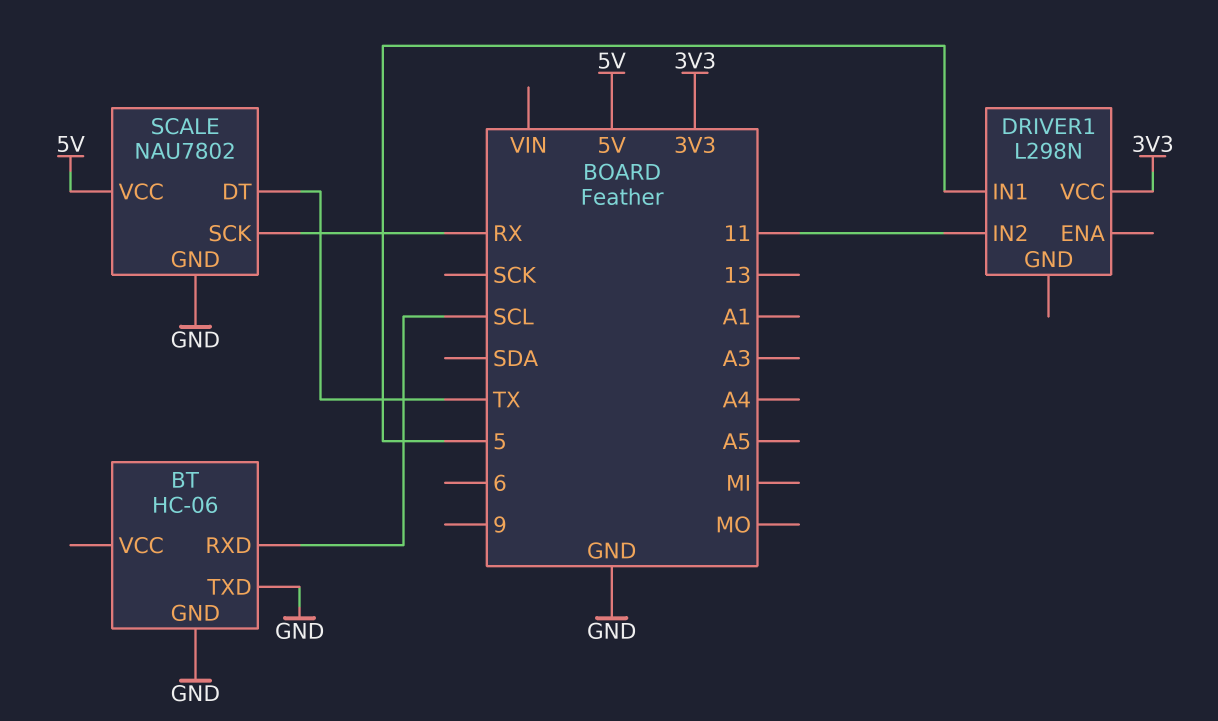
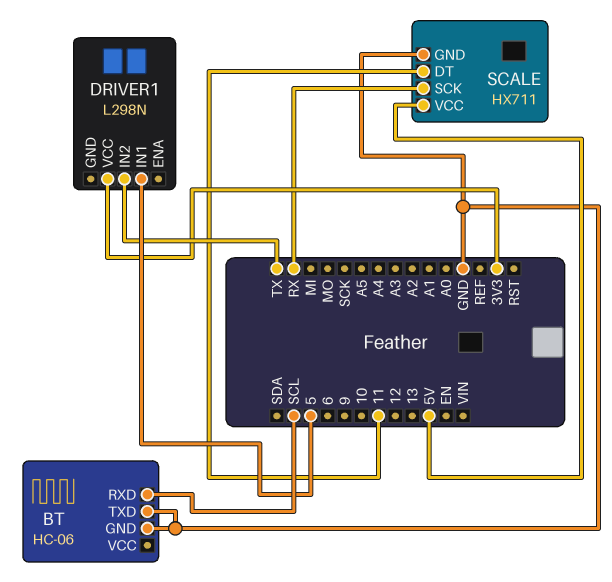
DRIVER1 pin IN2: 11 -> TX
SCALE: NAU7802 -> HX711
SCALE pin DT: TX -> 11

